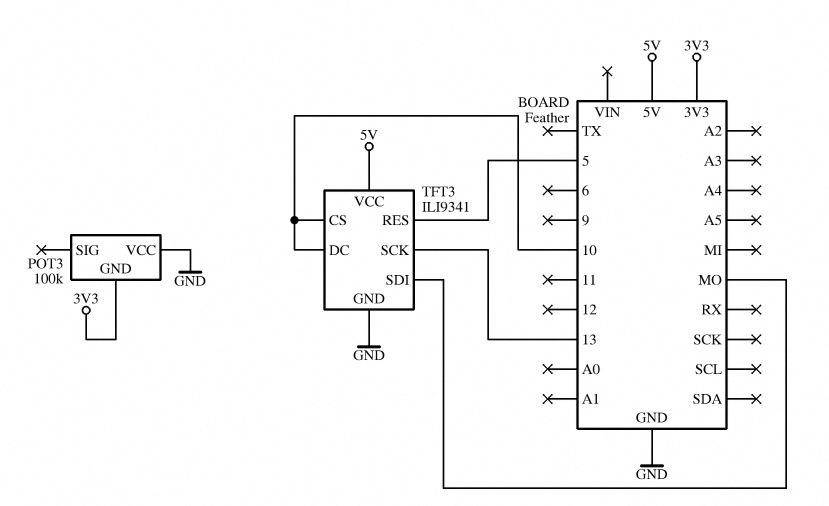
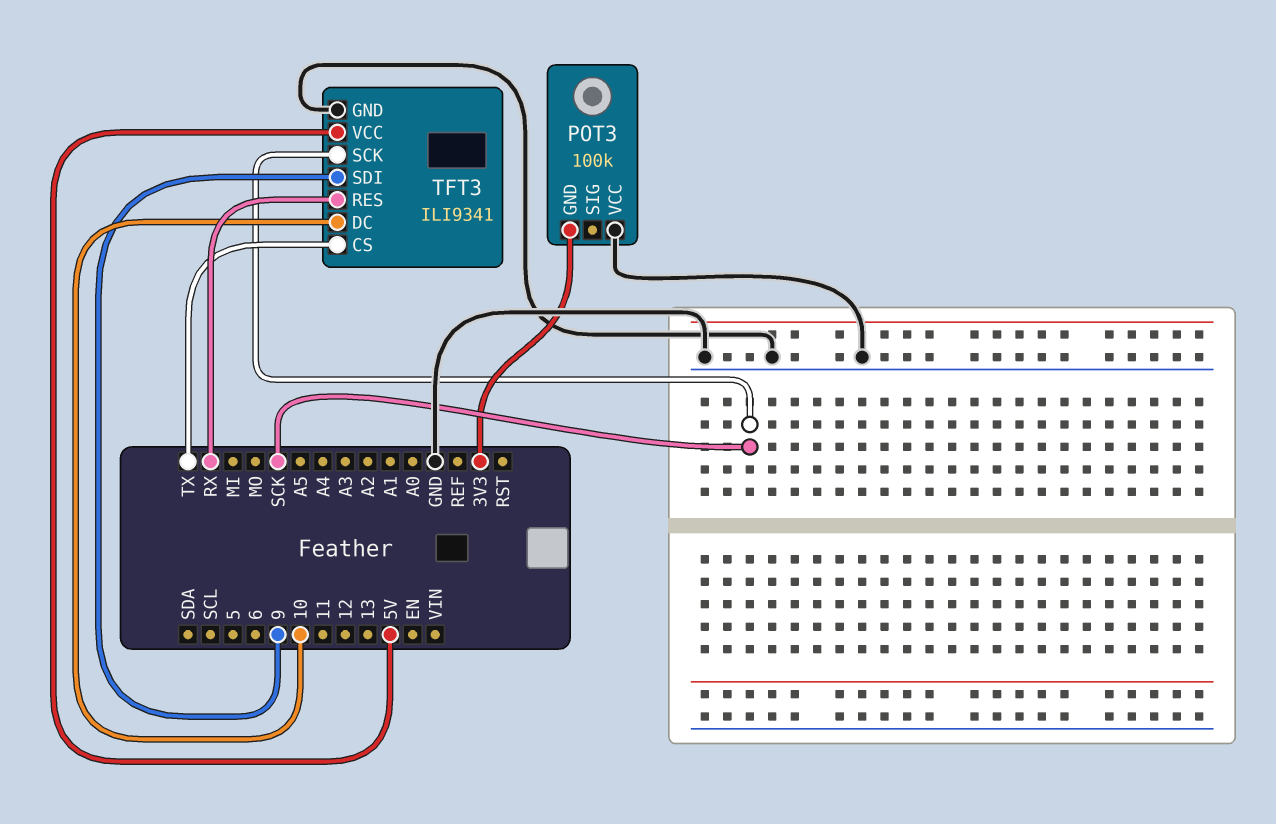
TFT3 pin CS: 10 -> TX
TFT3 pin RES: 5 -> RX
TFT3 pin SCK: 13 -> SCK
TFT3 pin SDI: MO -> 9

